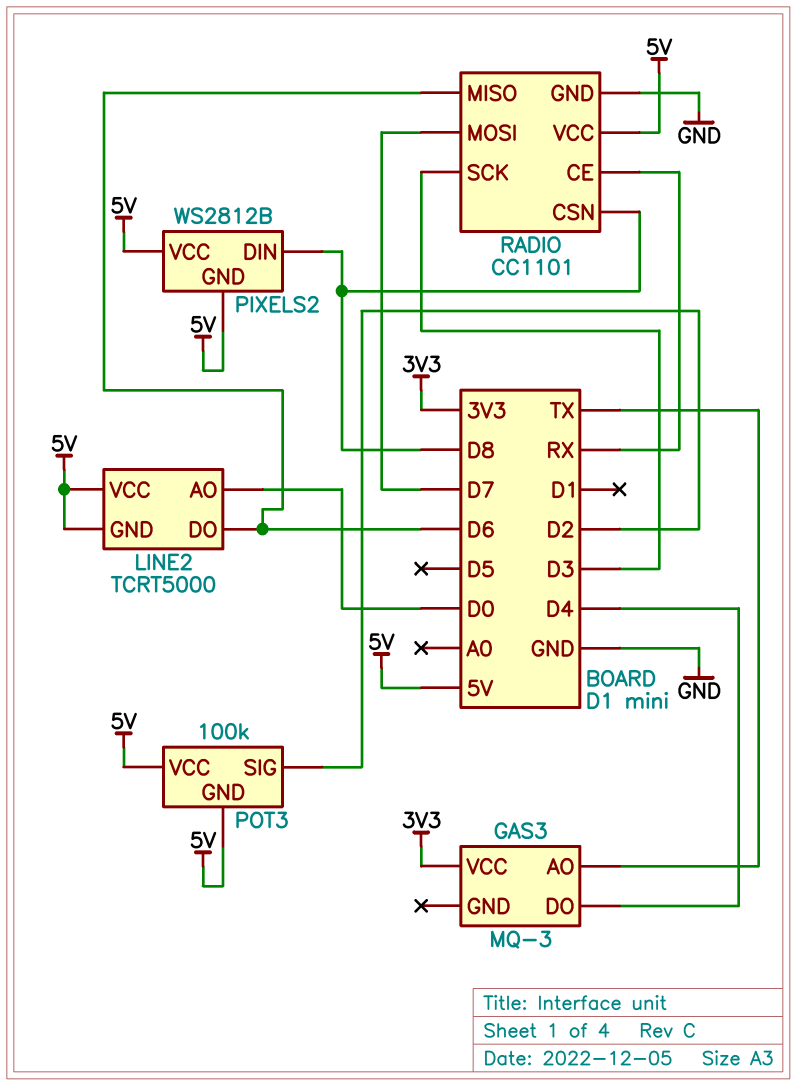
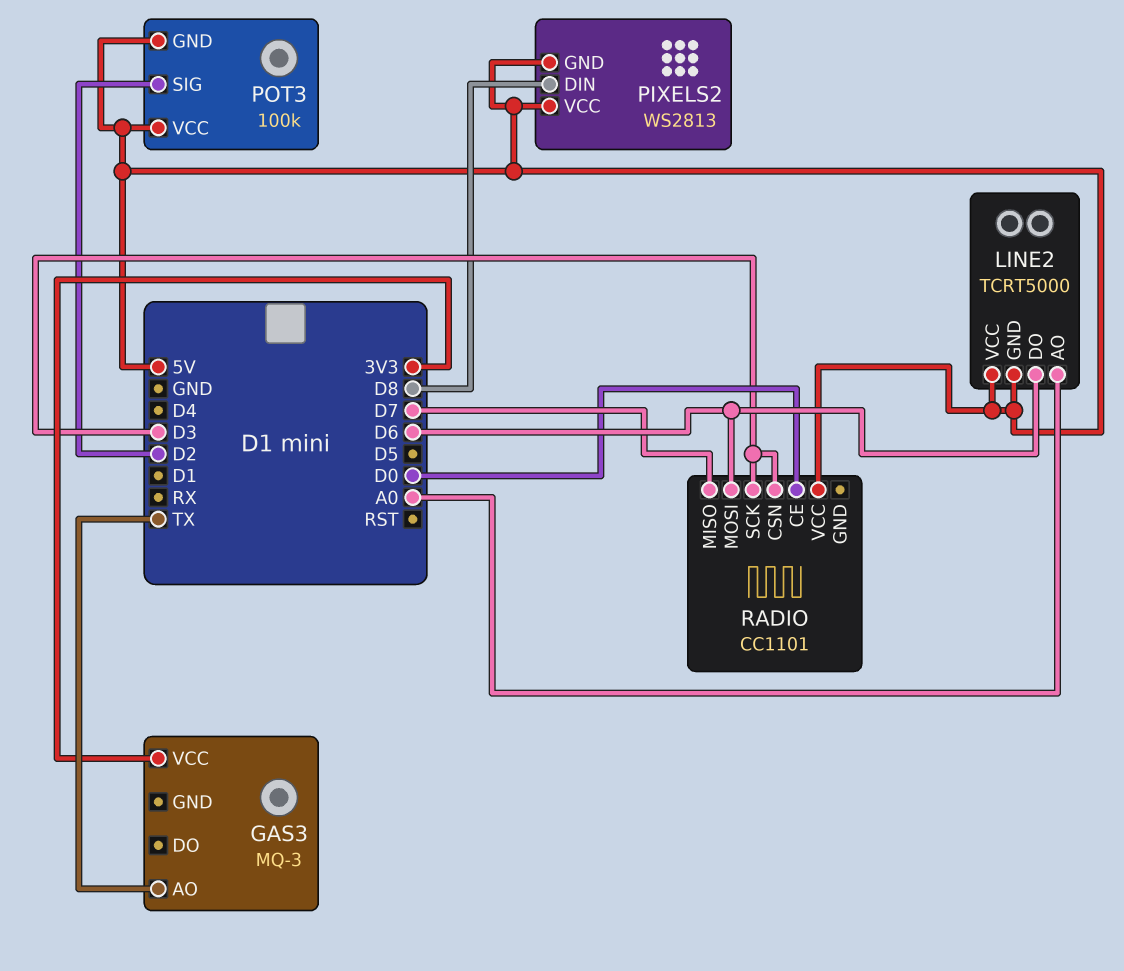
GAS3 pin DO: D4 -> none
LINE2 pin AO: D0 -> A0
PIXELS2: WS2812B -> WS2813
RADIO pin CE: RX -> D0
RADIO pin CSN: D8 -> D3
RADIO pin GND: GND -> none
RADIO pin MISO: D6 -> D7
RADIO pin MOSI: D7 -> D6

